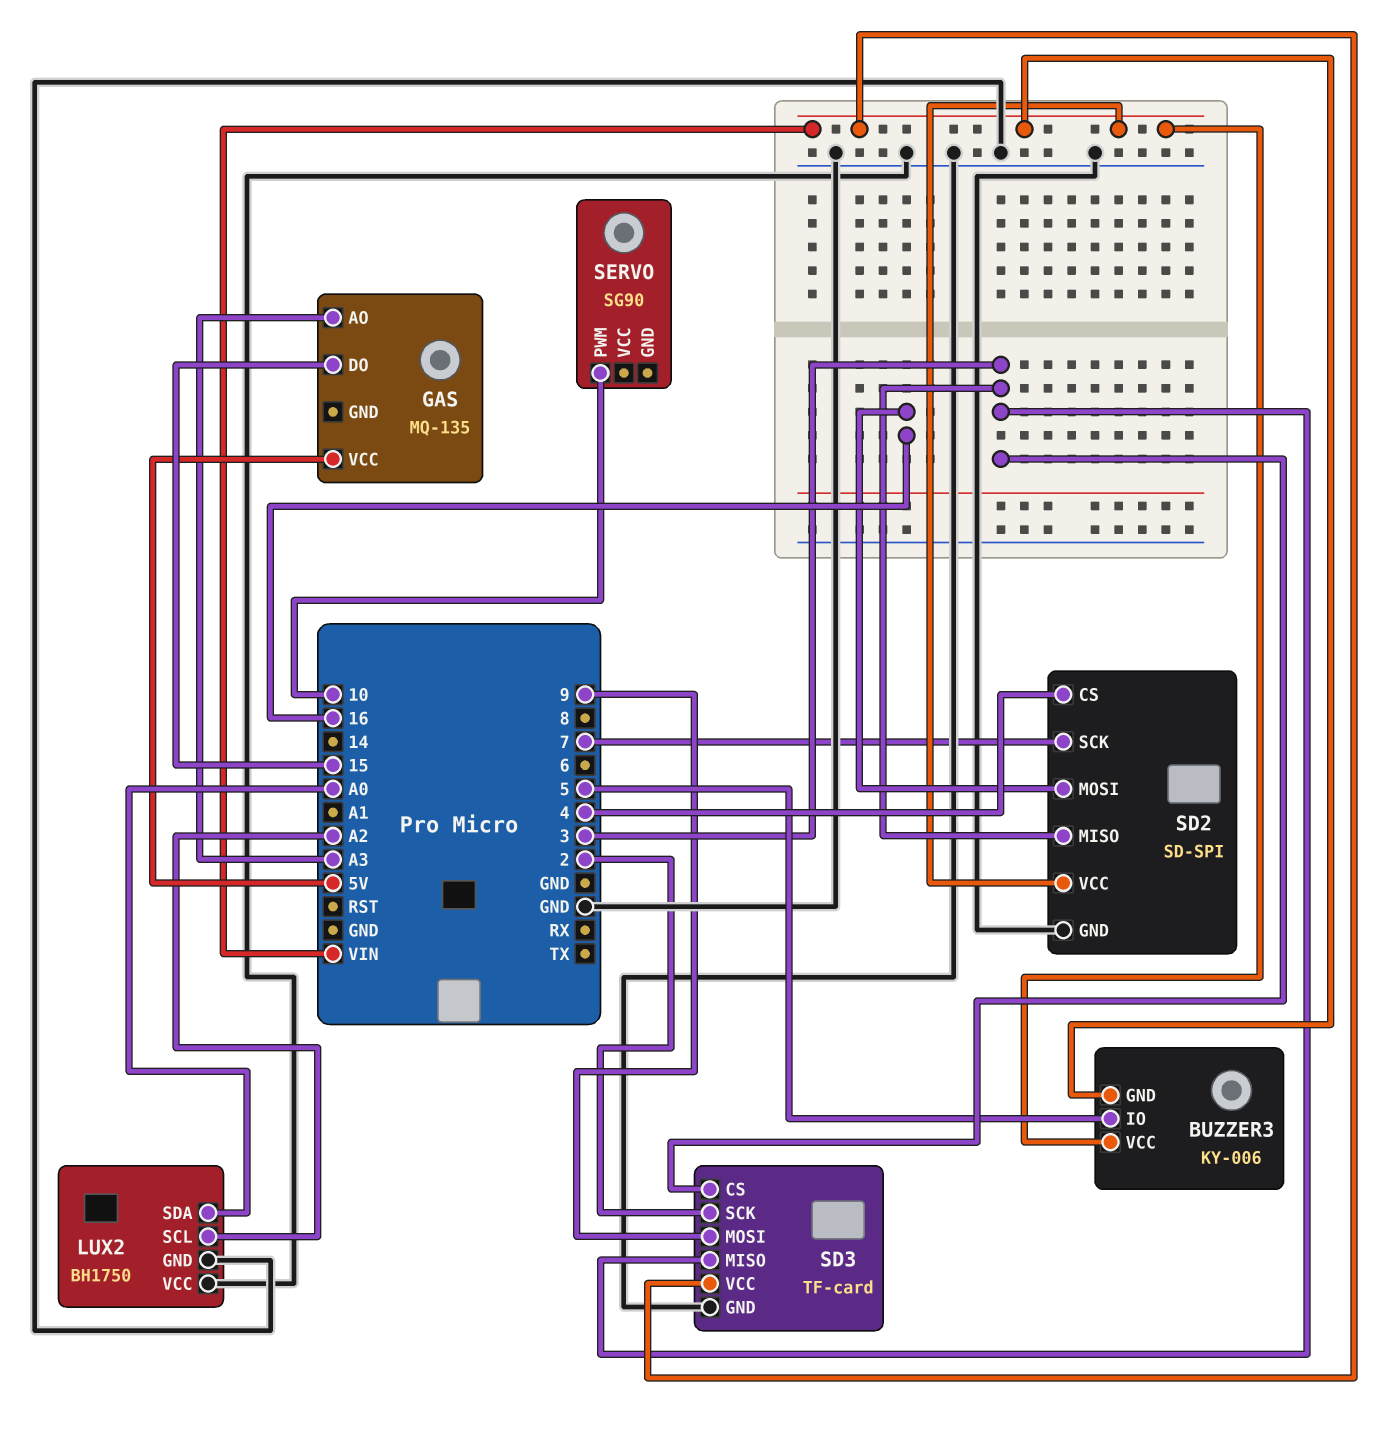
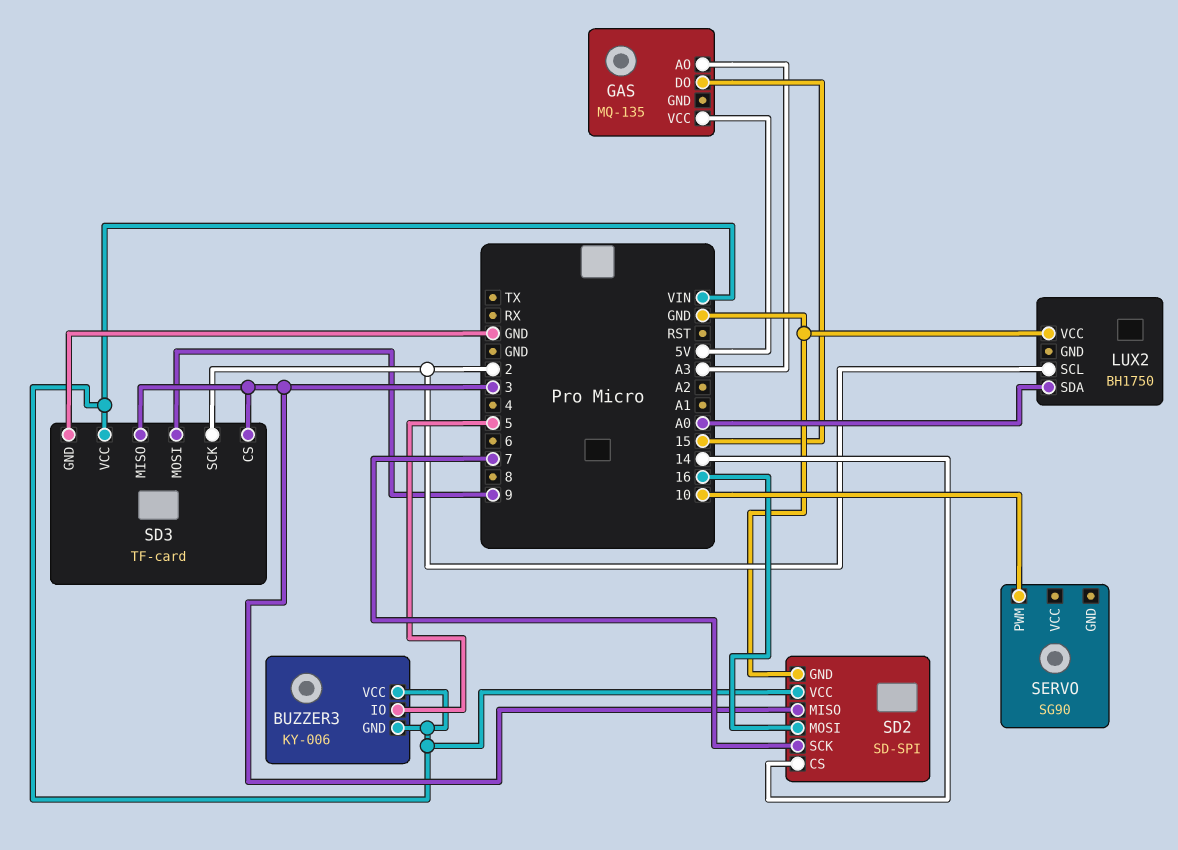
LUX2 pin GND: GND -> none
LUX2 pin SCL: A2 -> 2
SD2 pin CS: 4 -> 14

